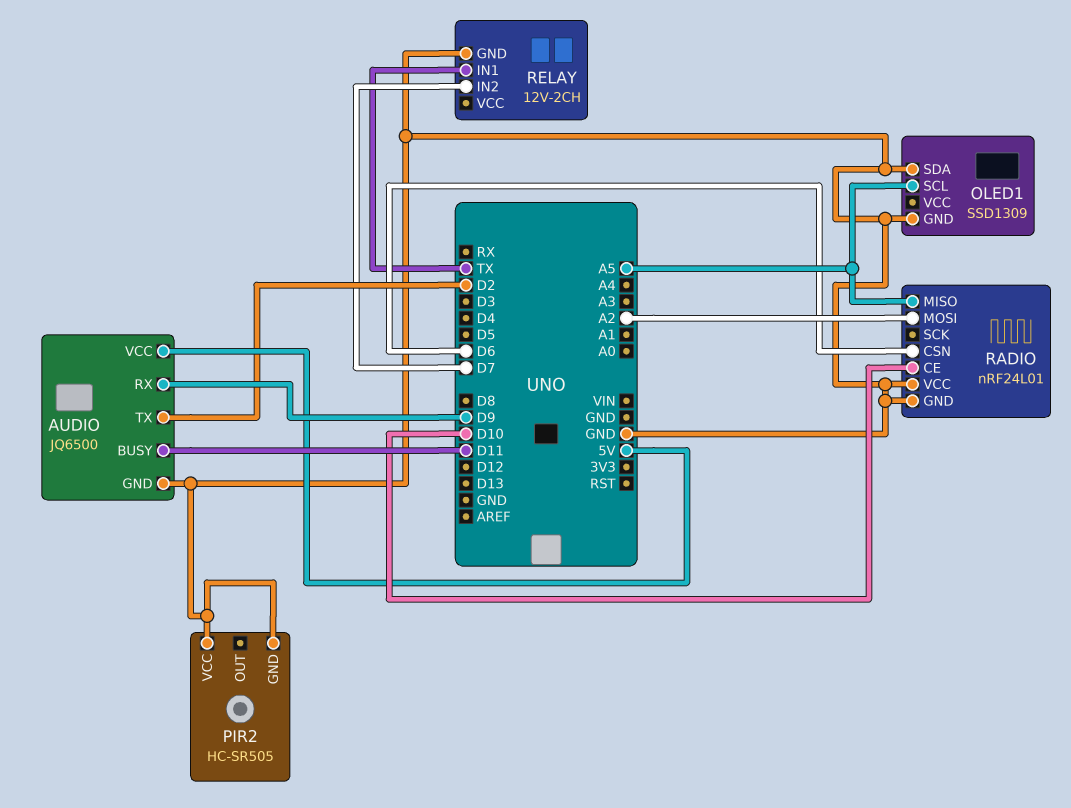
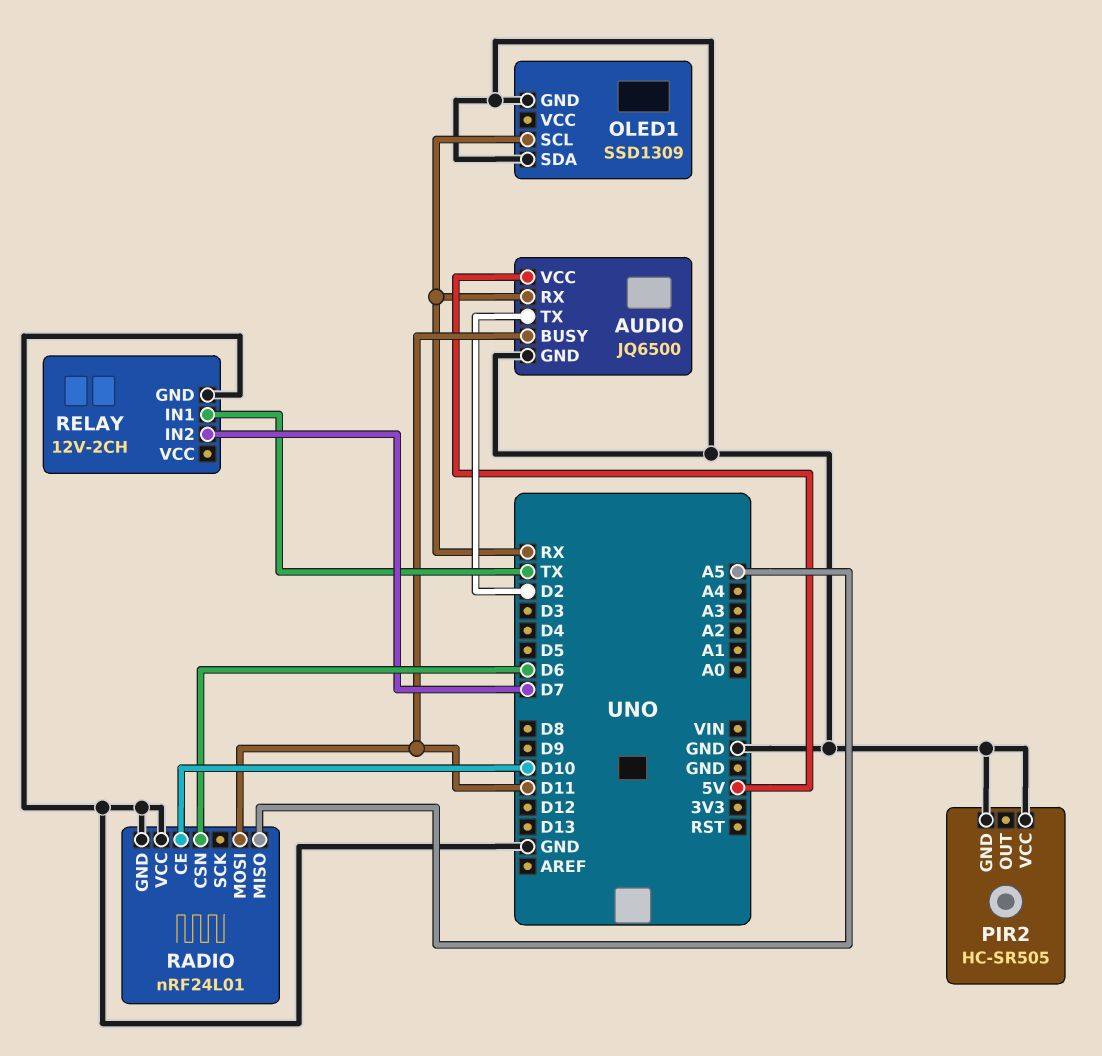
AUDIO pin RX: D9 -> RX
OLED1 pin SCL: A5 -> RX
RADIO pin MOSI: A2 -> D11

